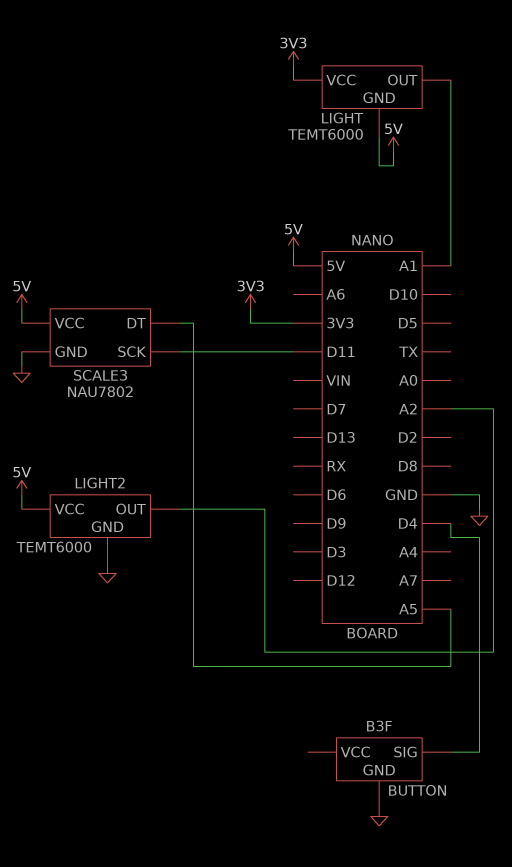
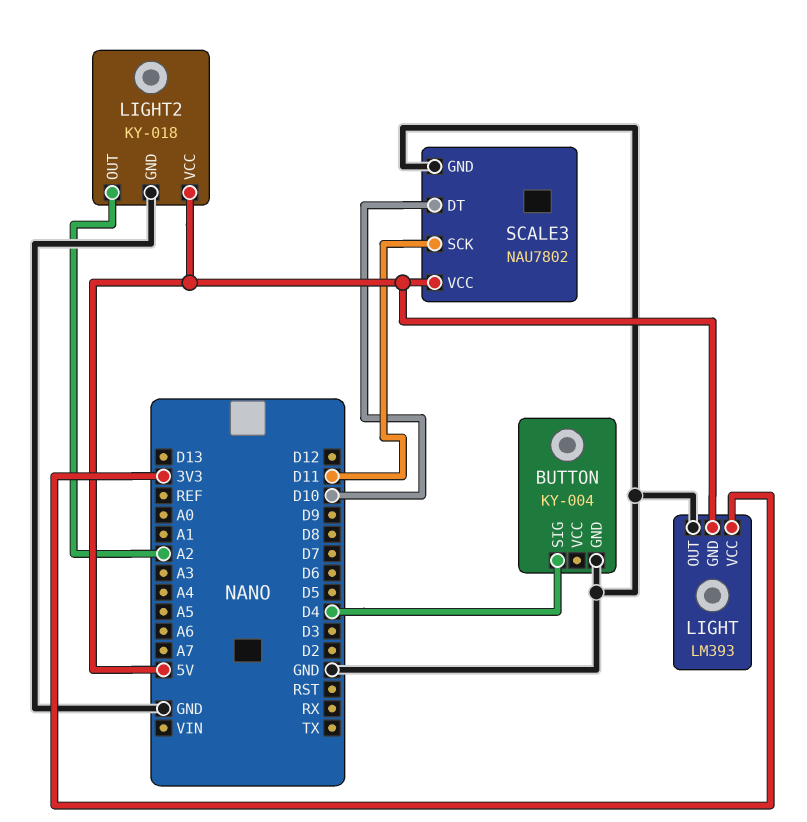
BUTTON: B3F -> KY-004
LIGHT: TEMT6000 -> LM393
LIGHT pin OUT: A1 -> GND
LIGHT2: TEMT6000 -> KY-018
SCALE3 pin DT: A5 -> D10

